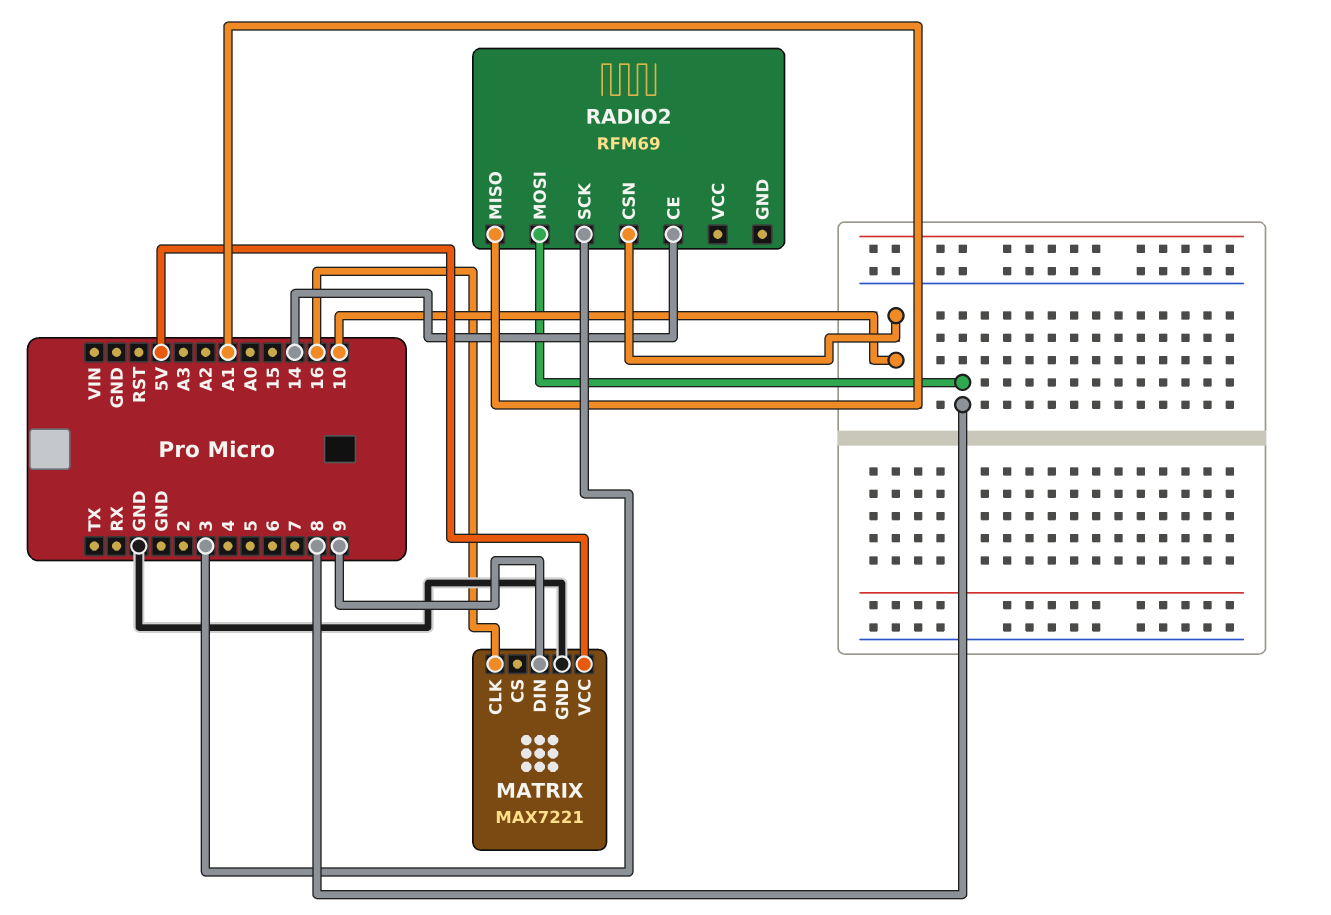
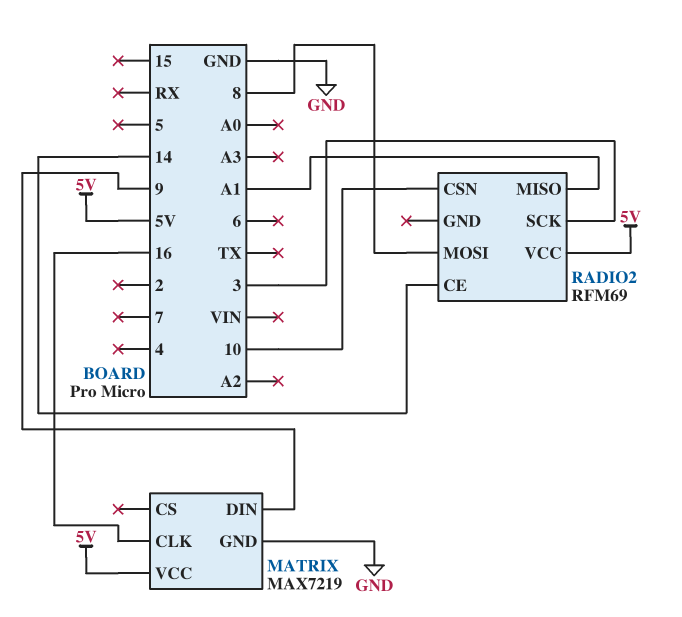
MATRIX: MAX7221 -> MAX7219
RADIO2 pin VCC: none -> 5V

